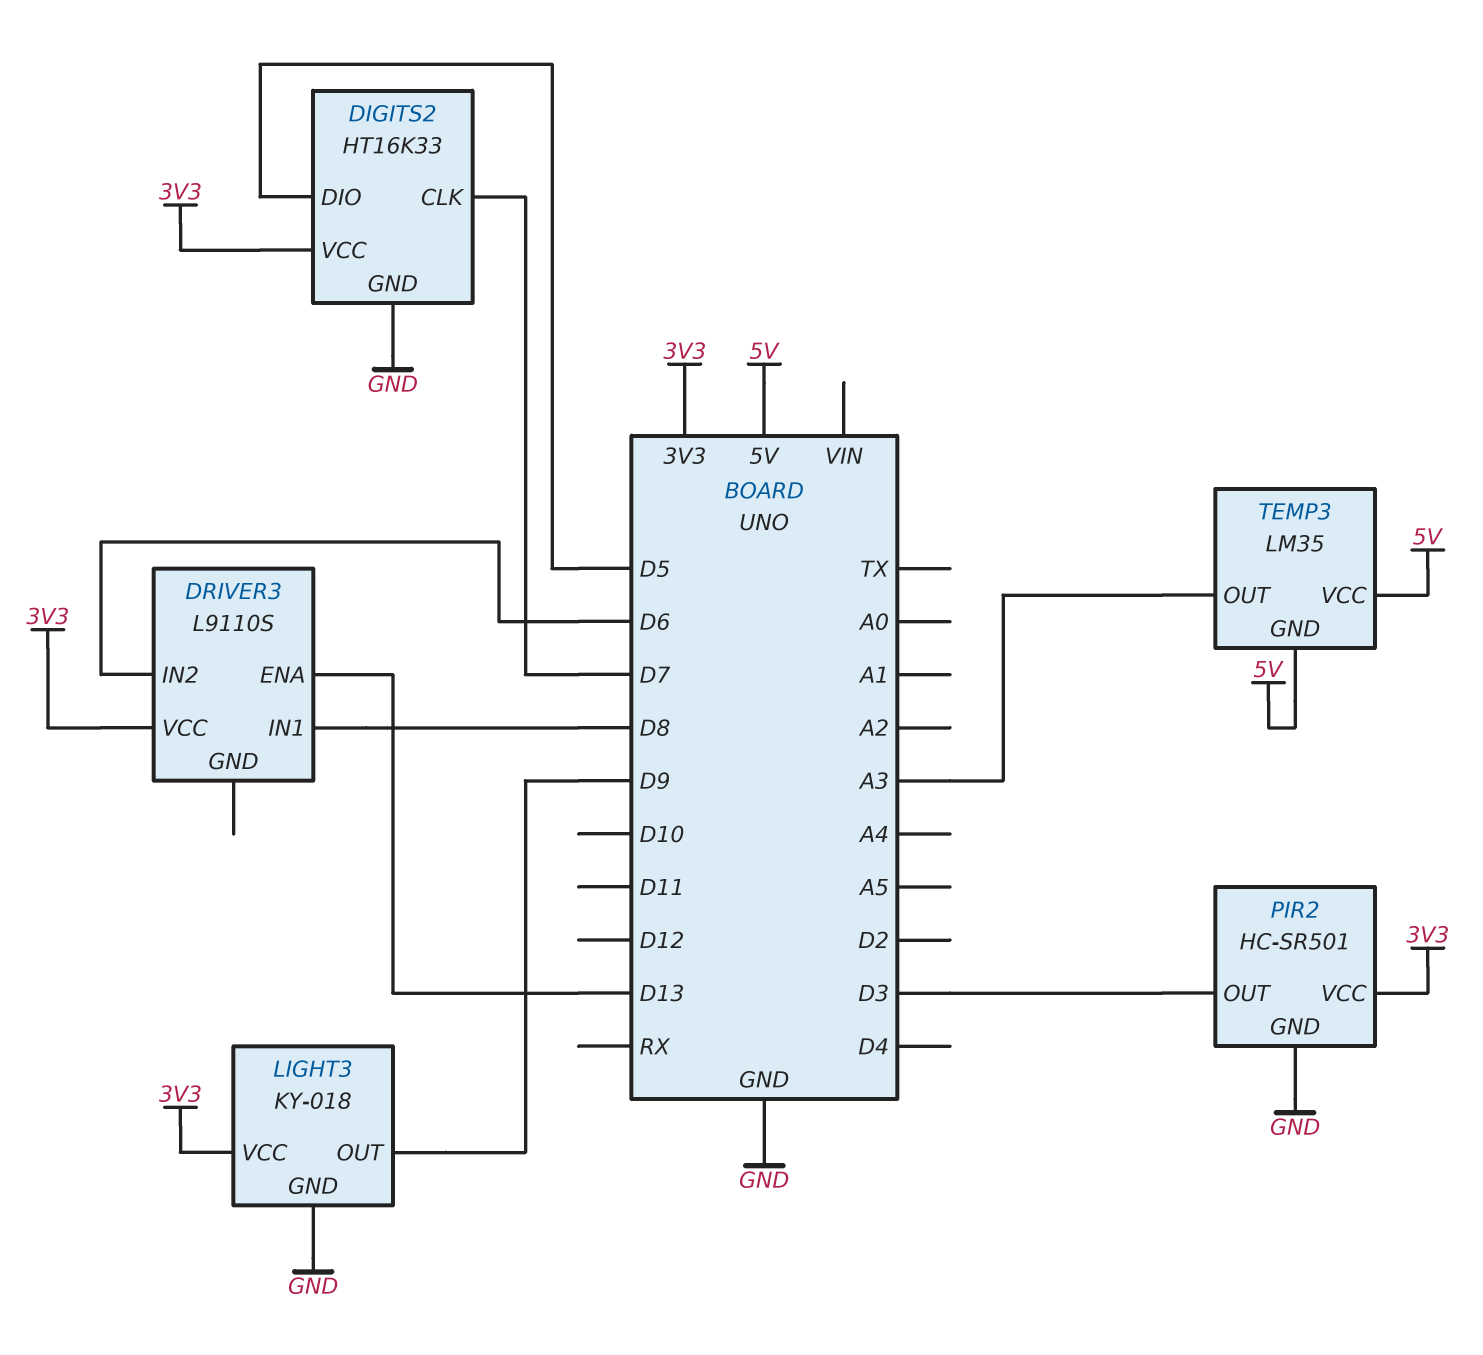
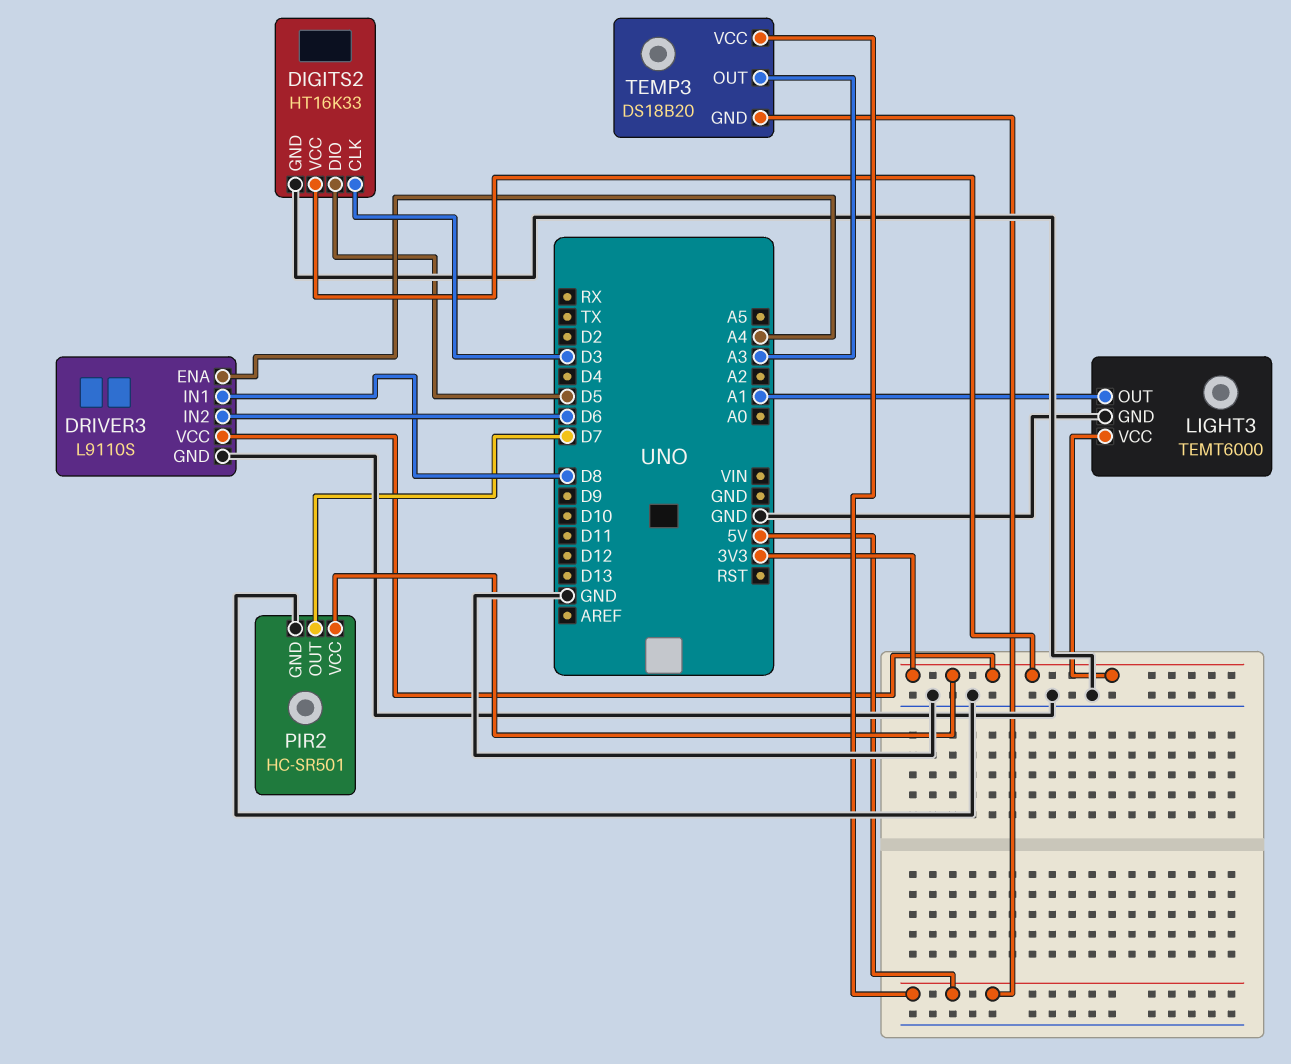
DIGITS2 pin CLK: D7 -> D3
DRIVER3 pin ENA: D13 -> A4
DRIVER3 pin GND: none -> GND
LIGHT3: KY-018 -> TEMT6000
LIGHT3 pin OUT: D9 -> A1
PIR2 pin OUT: D3 -> D7
TEMP3: LM35 -> DS18B20

